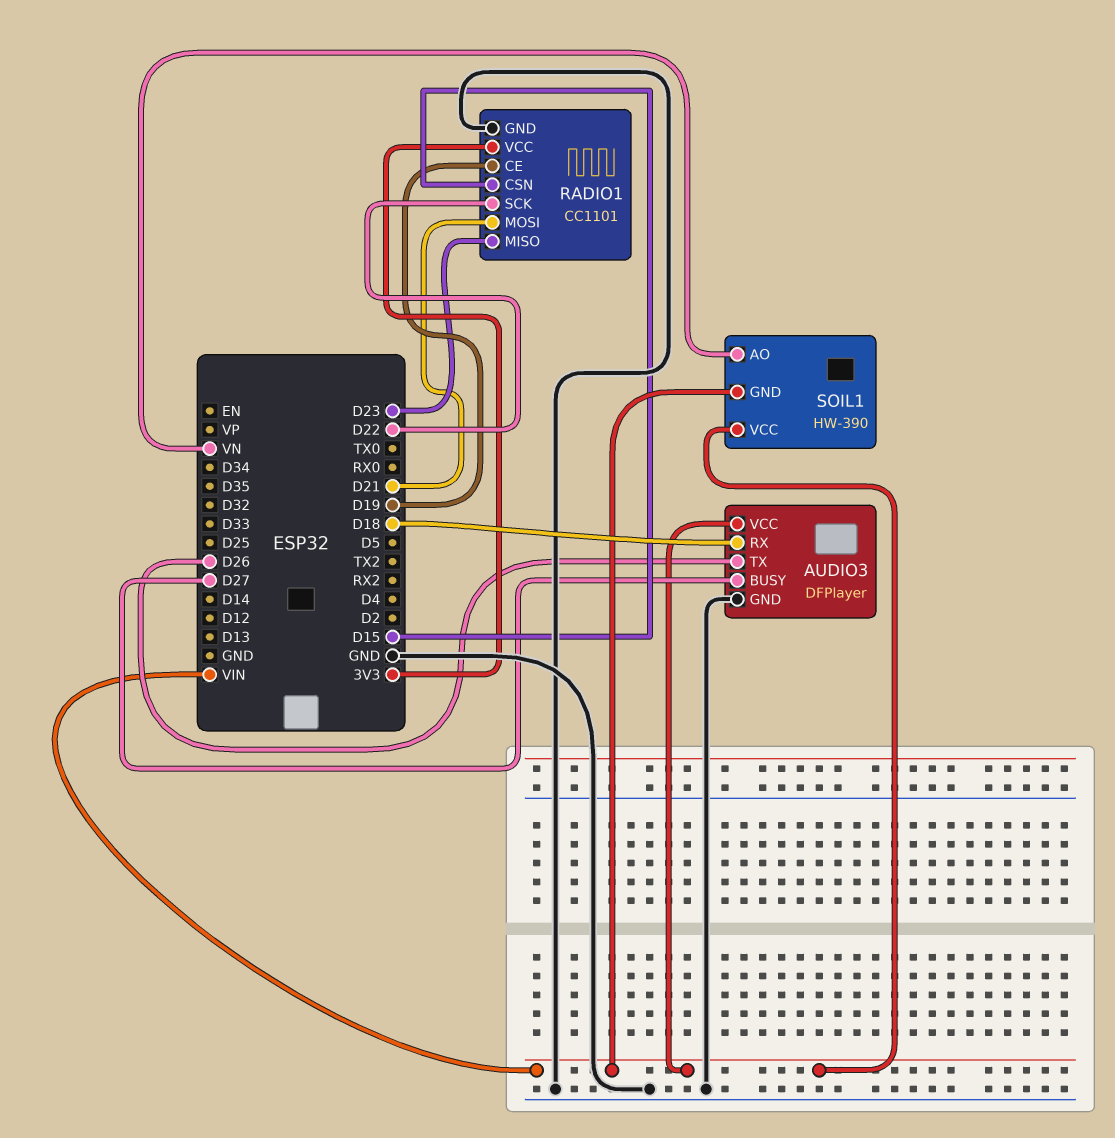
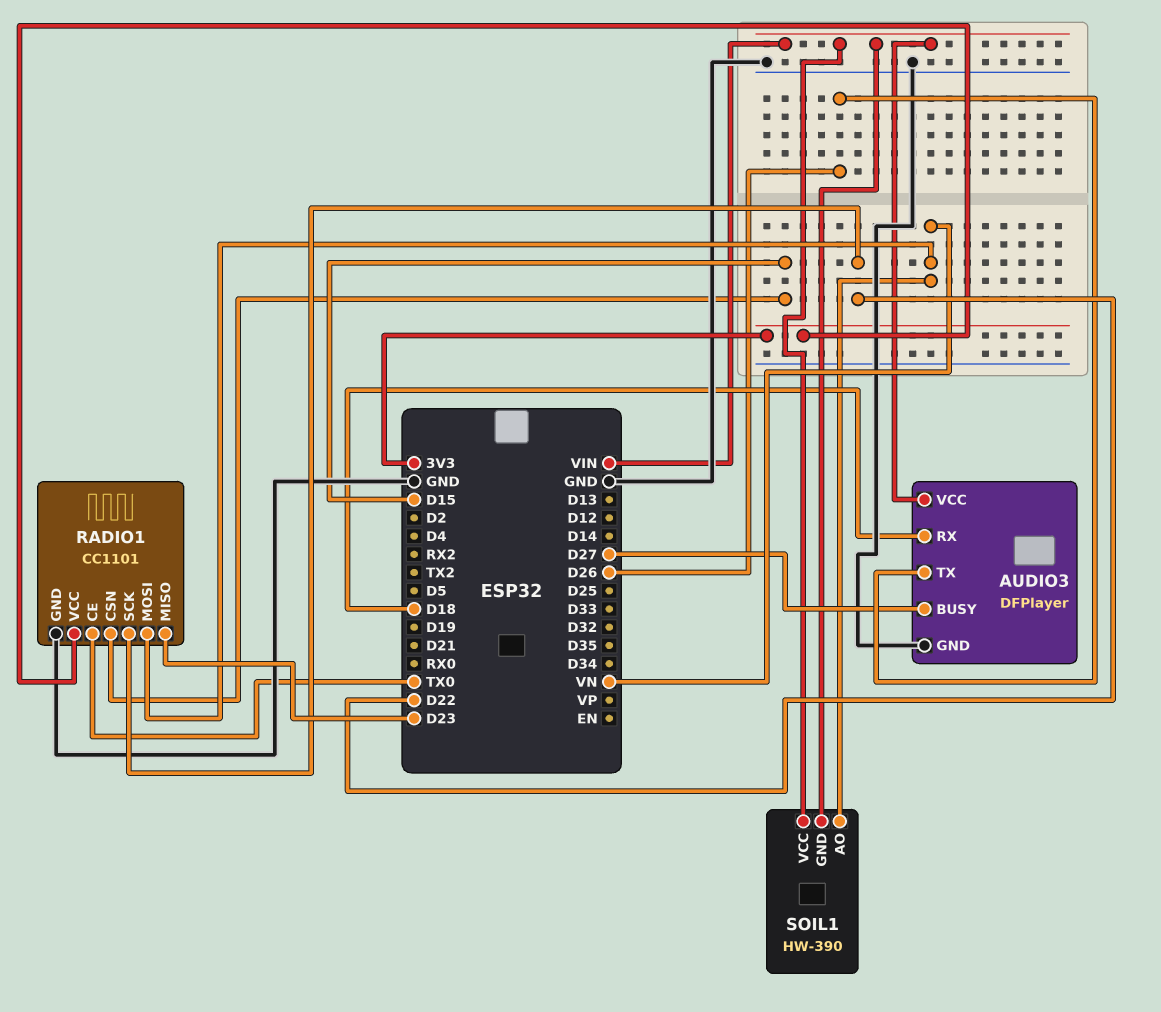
RADIO1 pin CE: D19 -> TX0
RADIO1 pin MOSI: D21 -> VN

